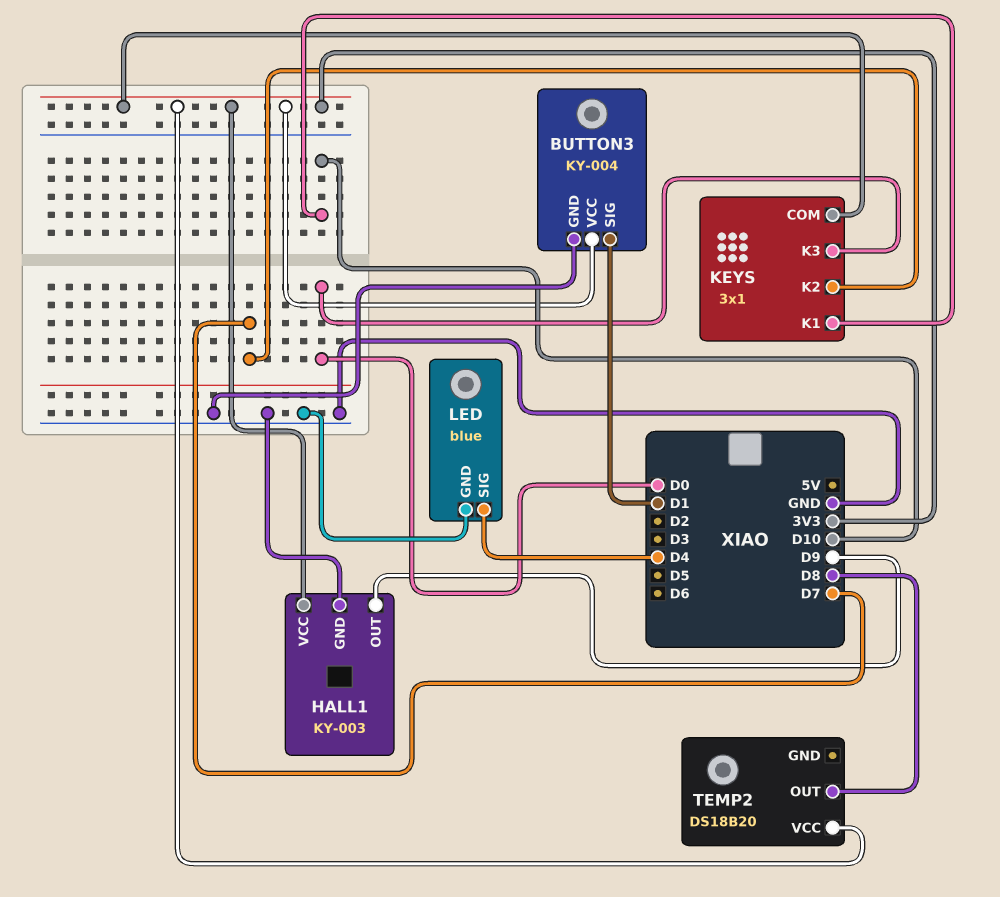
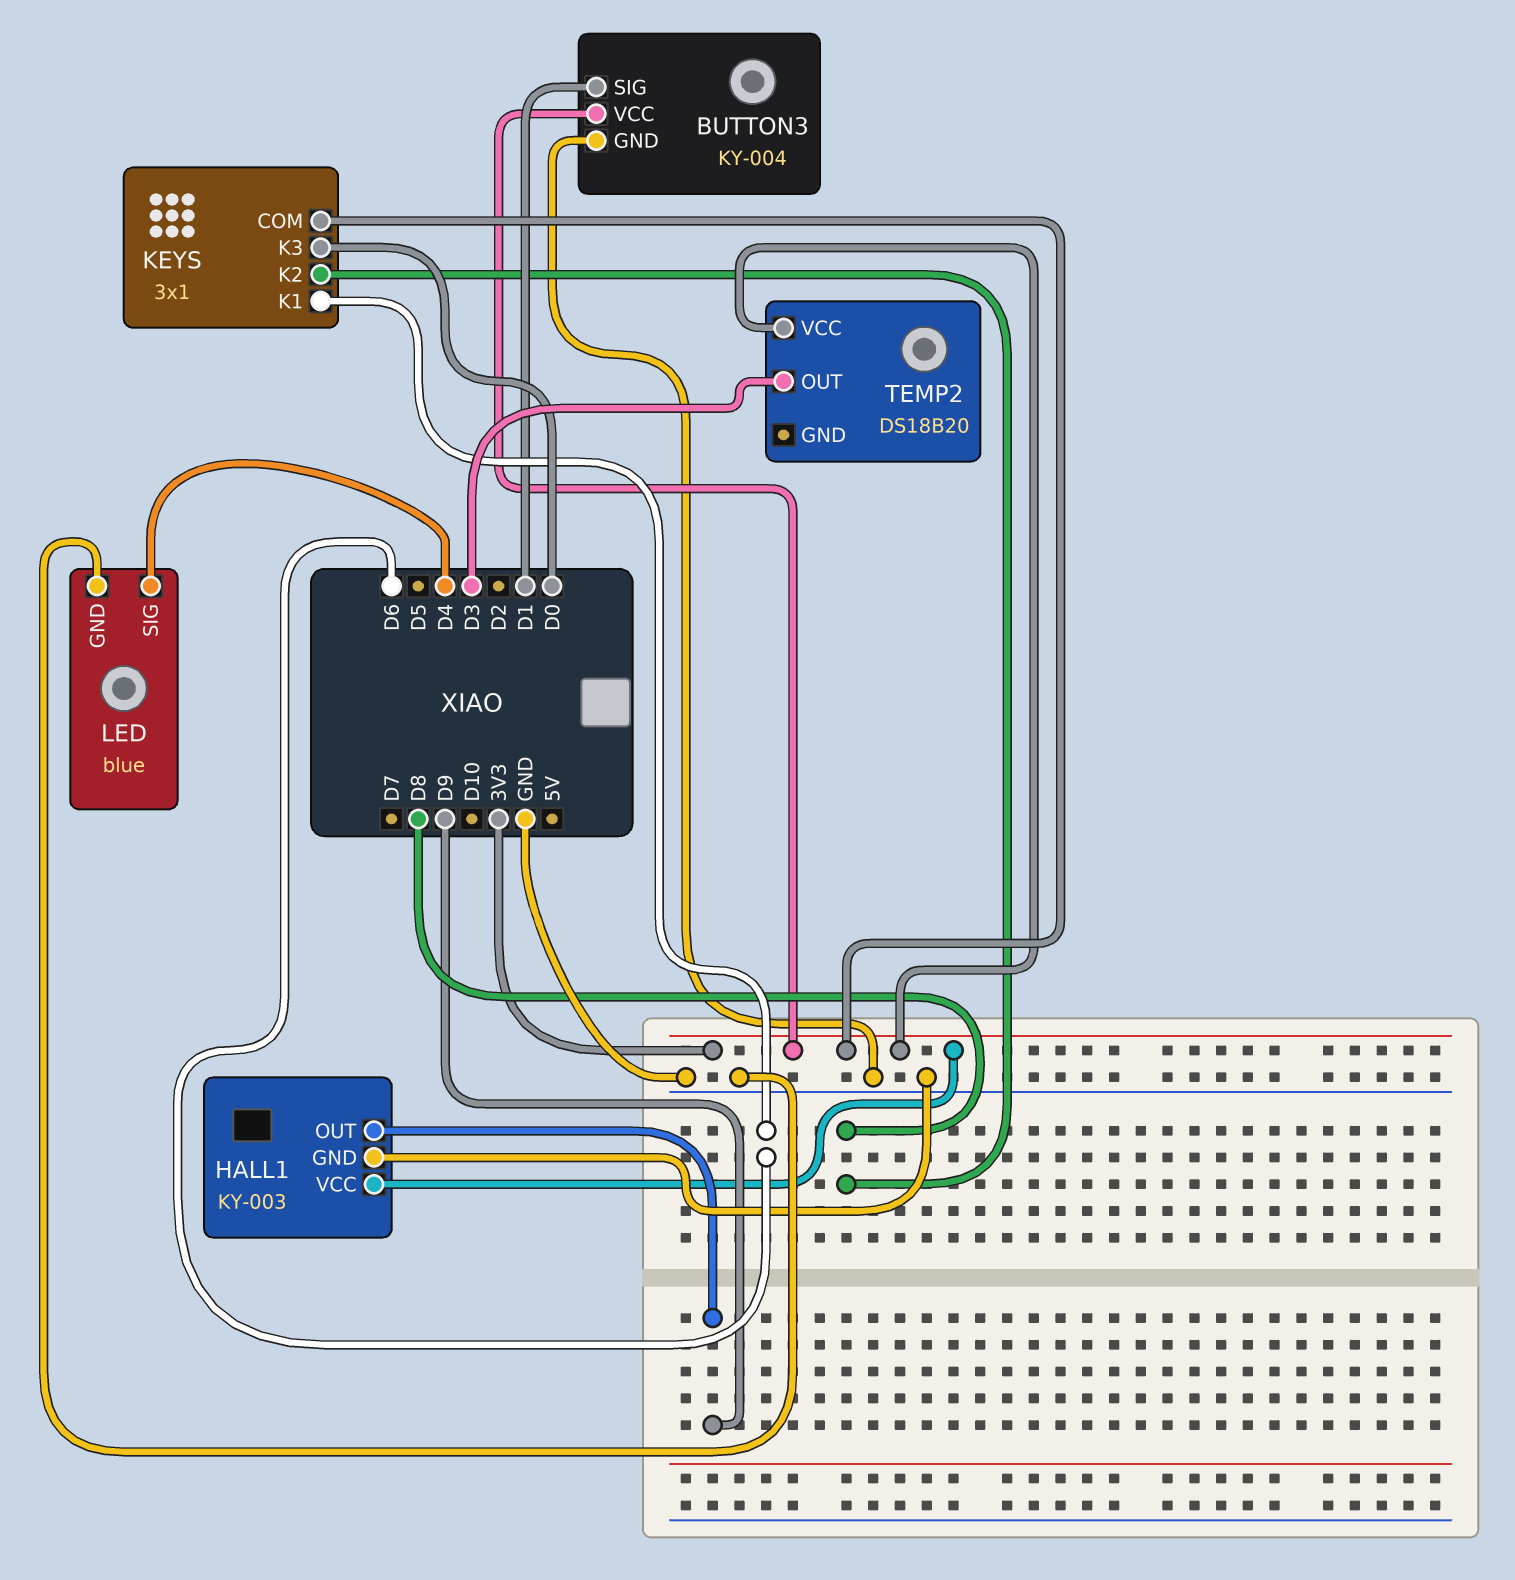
KEYS pin K1: D10 -> D6
KEYS pin K2: D7 -> D8
TEMP2 pin OUT: D8 -> D3

